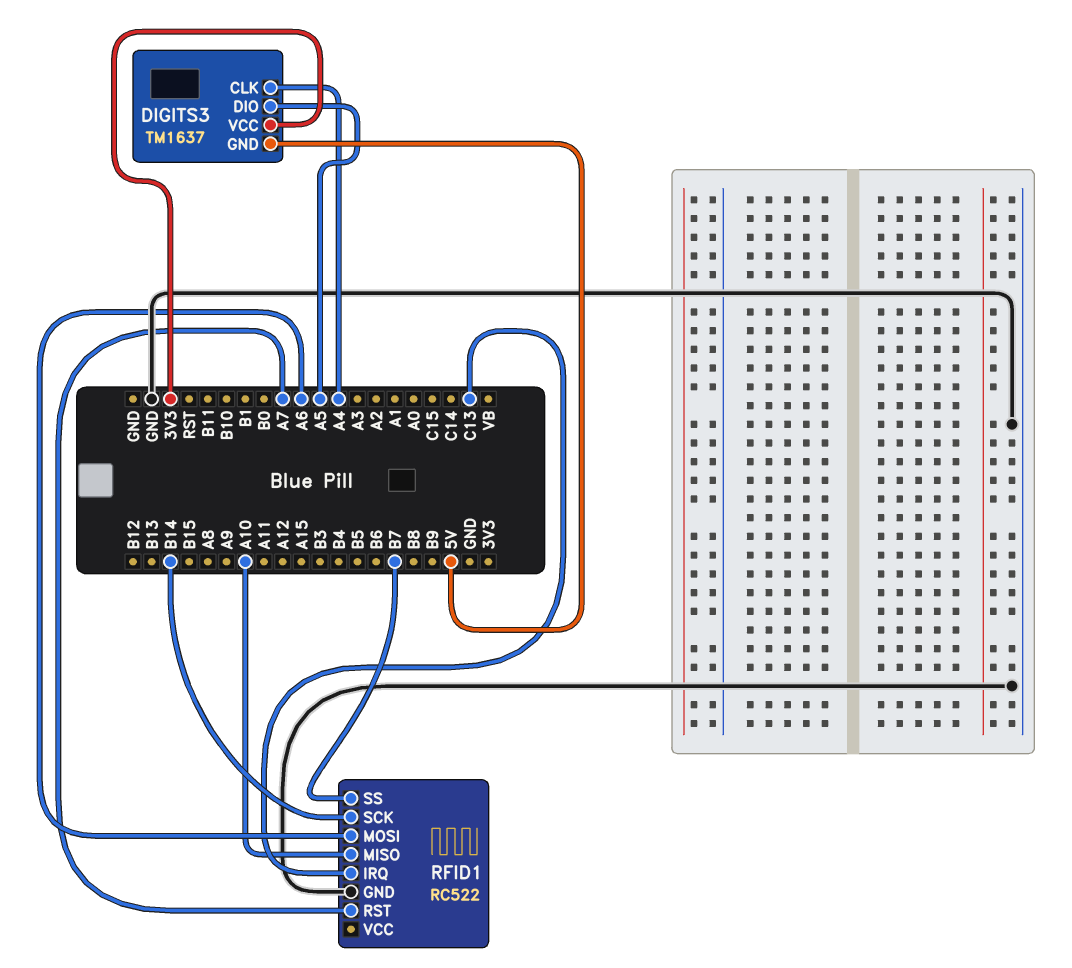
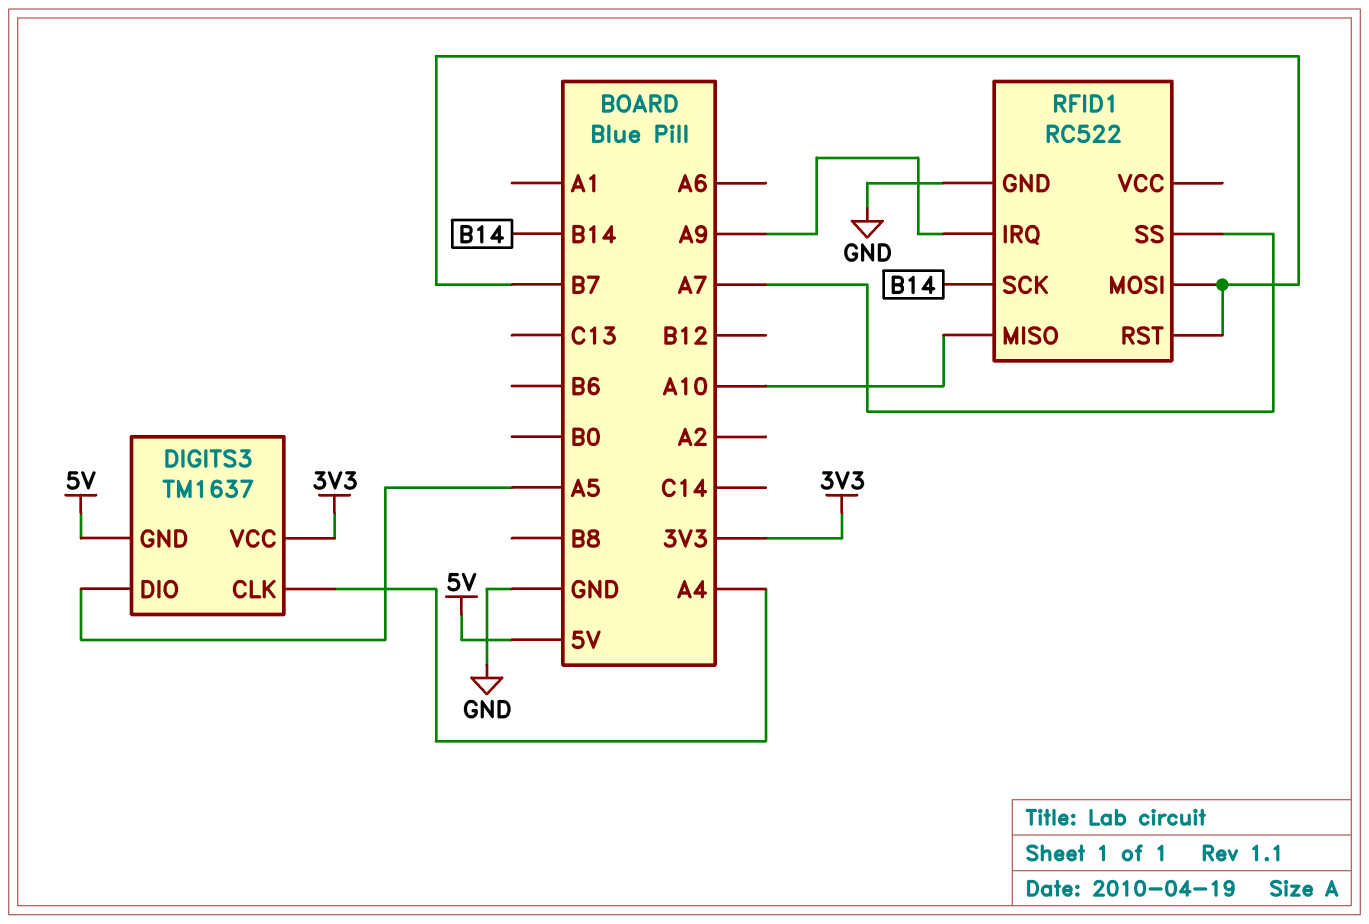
RFID1 pin IRQ: C13 -> A9
RFID1 pin MOSI: A6 -> B7
RFID1 pin RST: A7 -> B7
RFID1 pin SS: B7 -> A7

